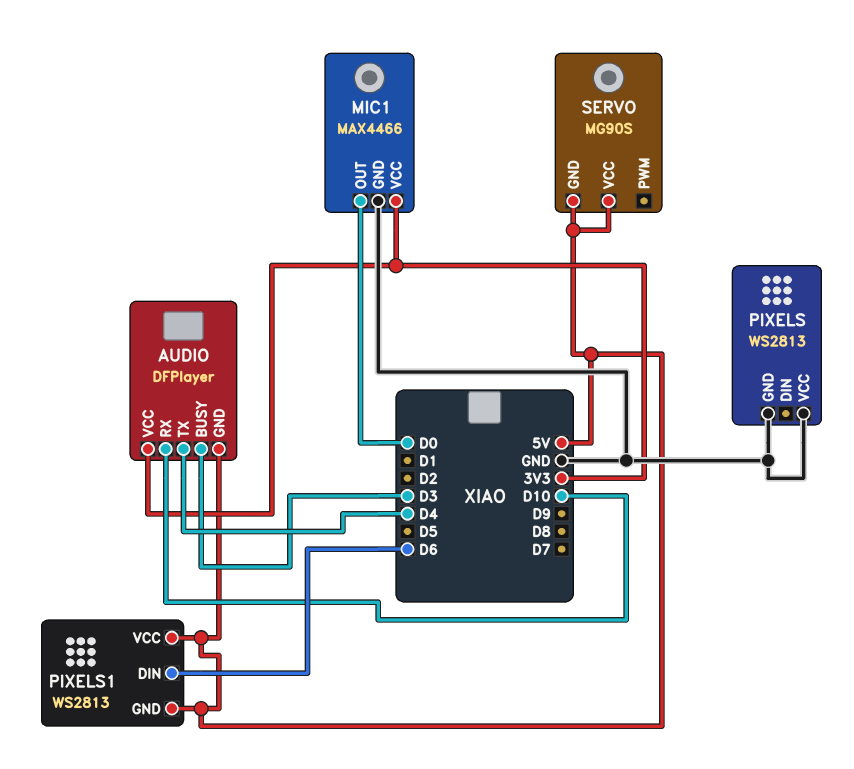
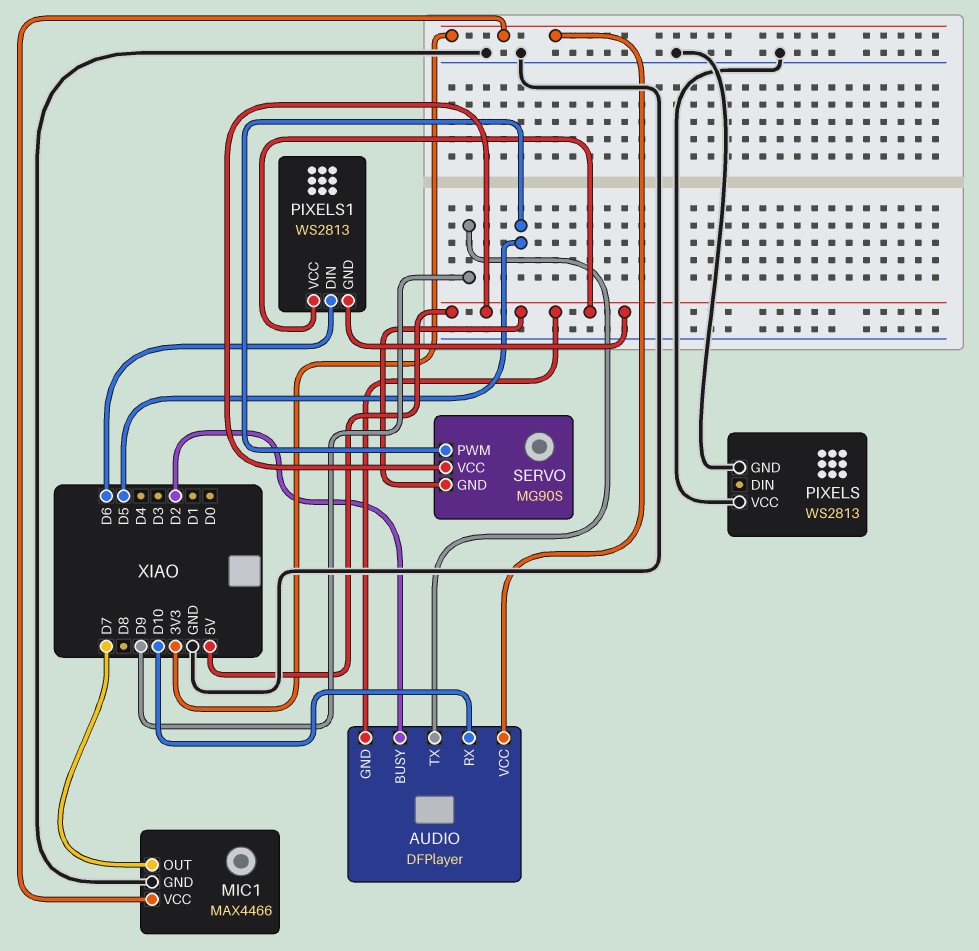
AUDIO pin BUSY: D3 -> D2
AUDIO pin TX: D4 -> D9
MIC1 pin OUT: D0 -> D7
SERVO pin PWM: none -> D5

